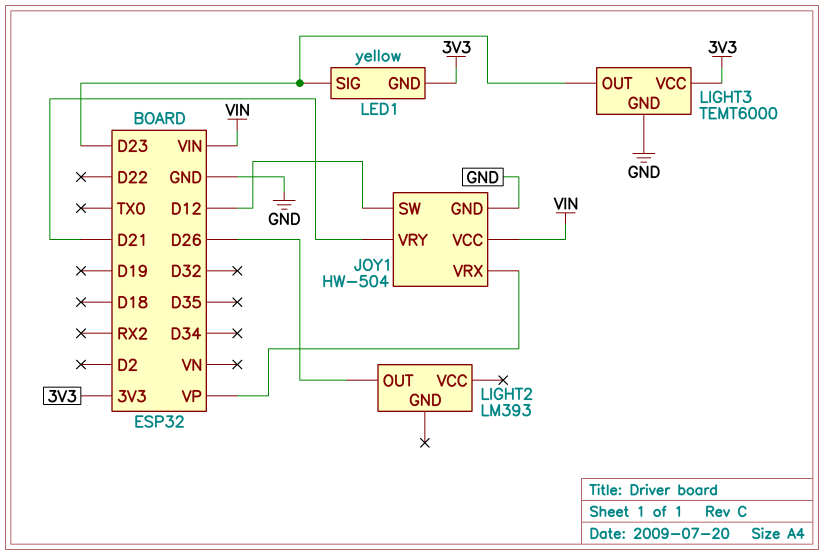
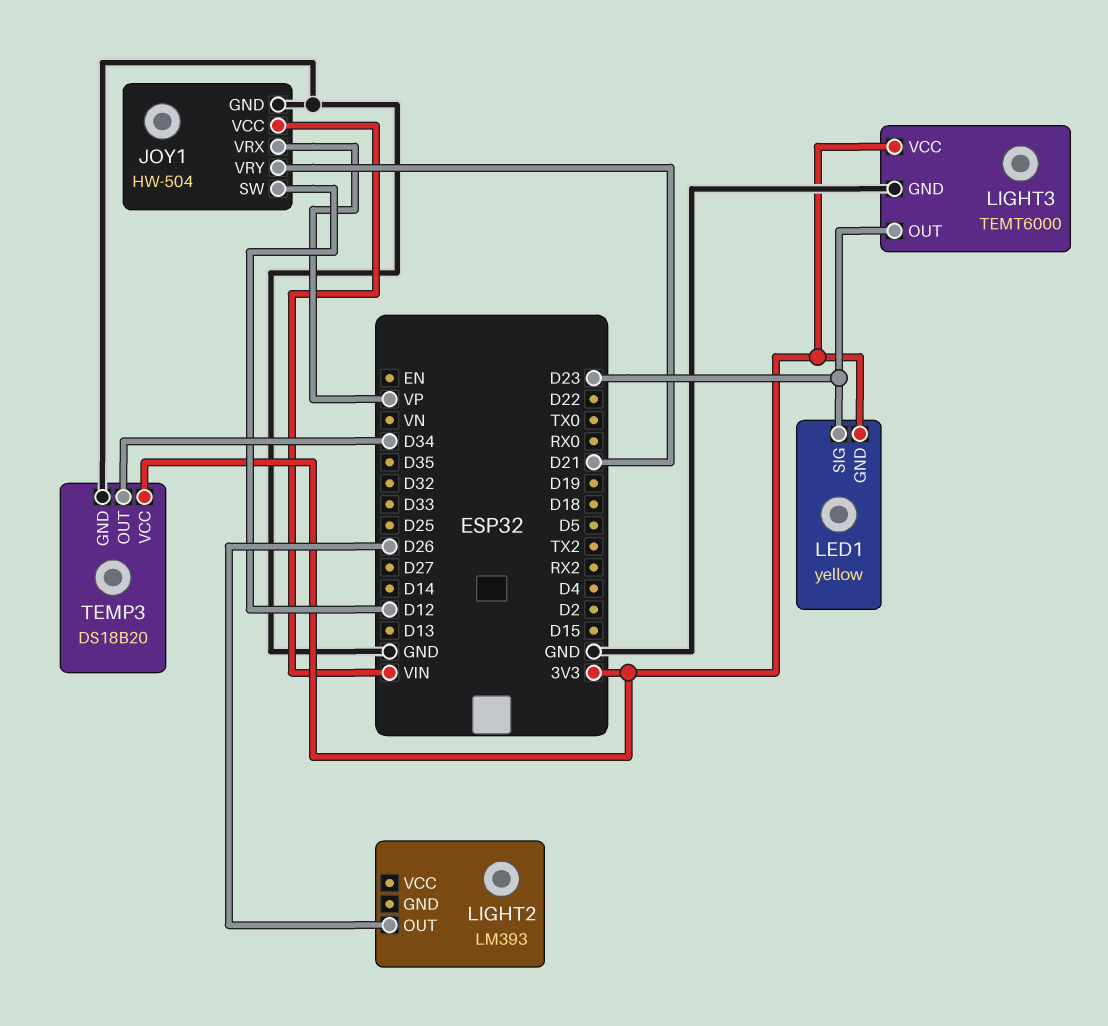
TEMP3: none -> DS18B20
TEMP3 pin GND: none -> GND
TEMP3 pin OUT: none -> D34
TEMP3 pin VCC: none -> 3V3

